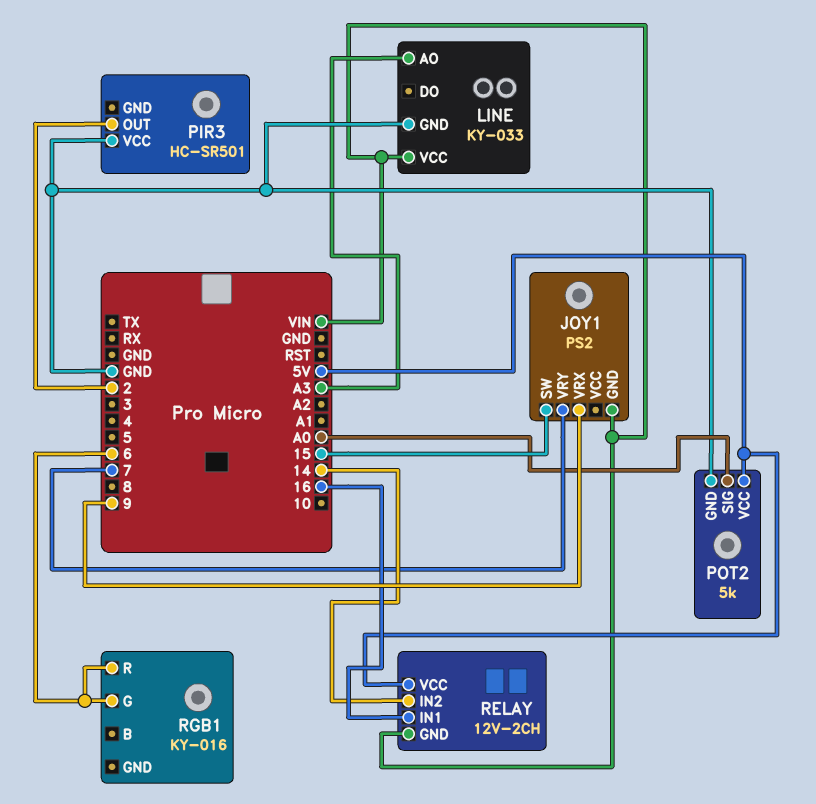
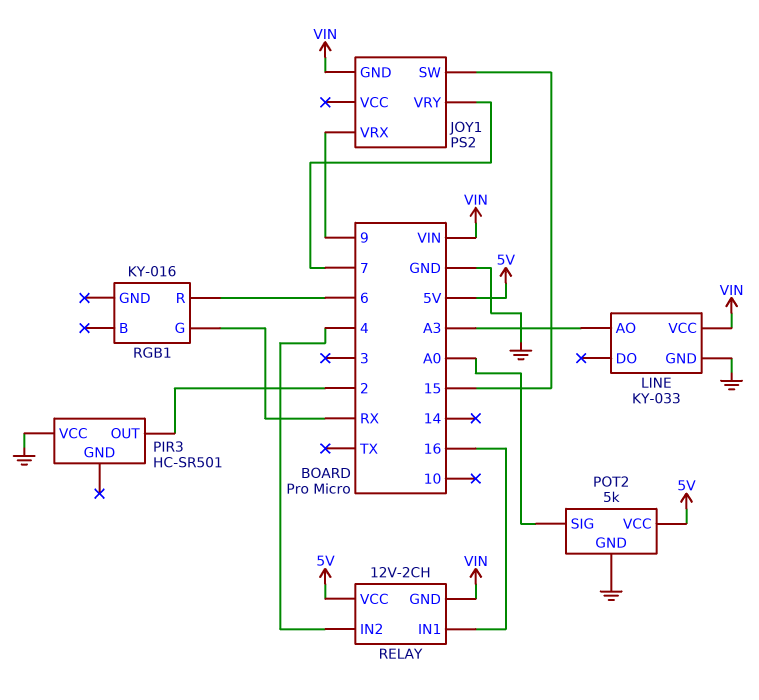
RELAY pin IN2: 14 -> 4
RGB1 pin G: 6 -> RX

